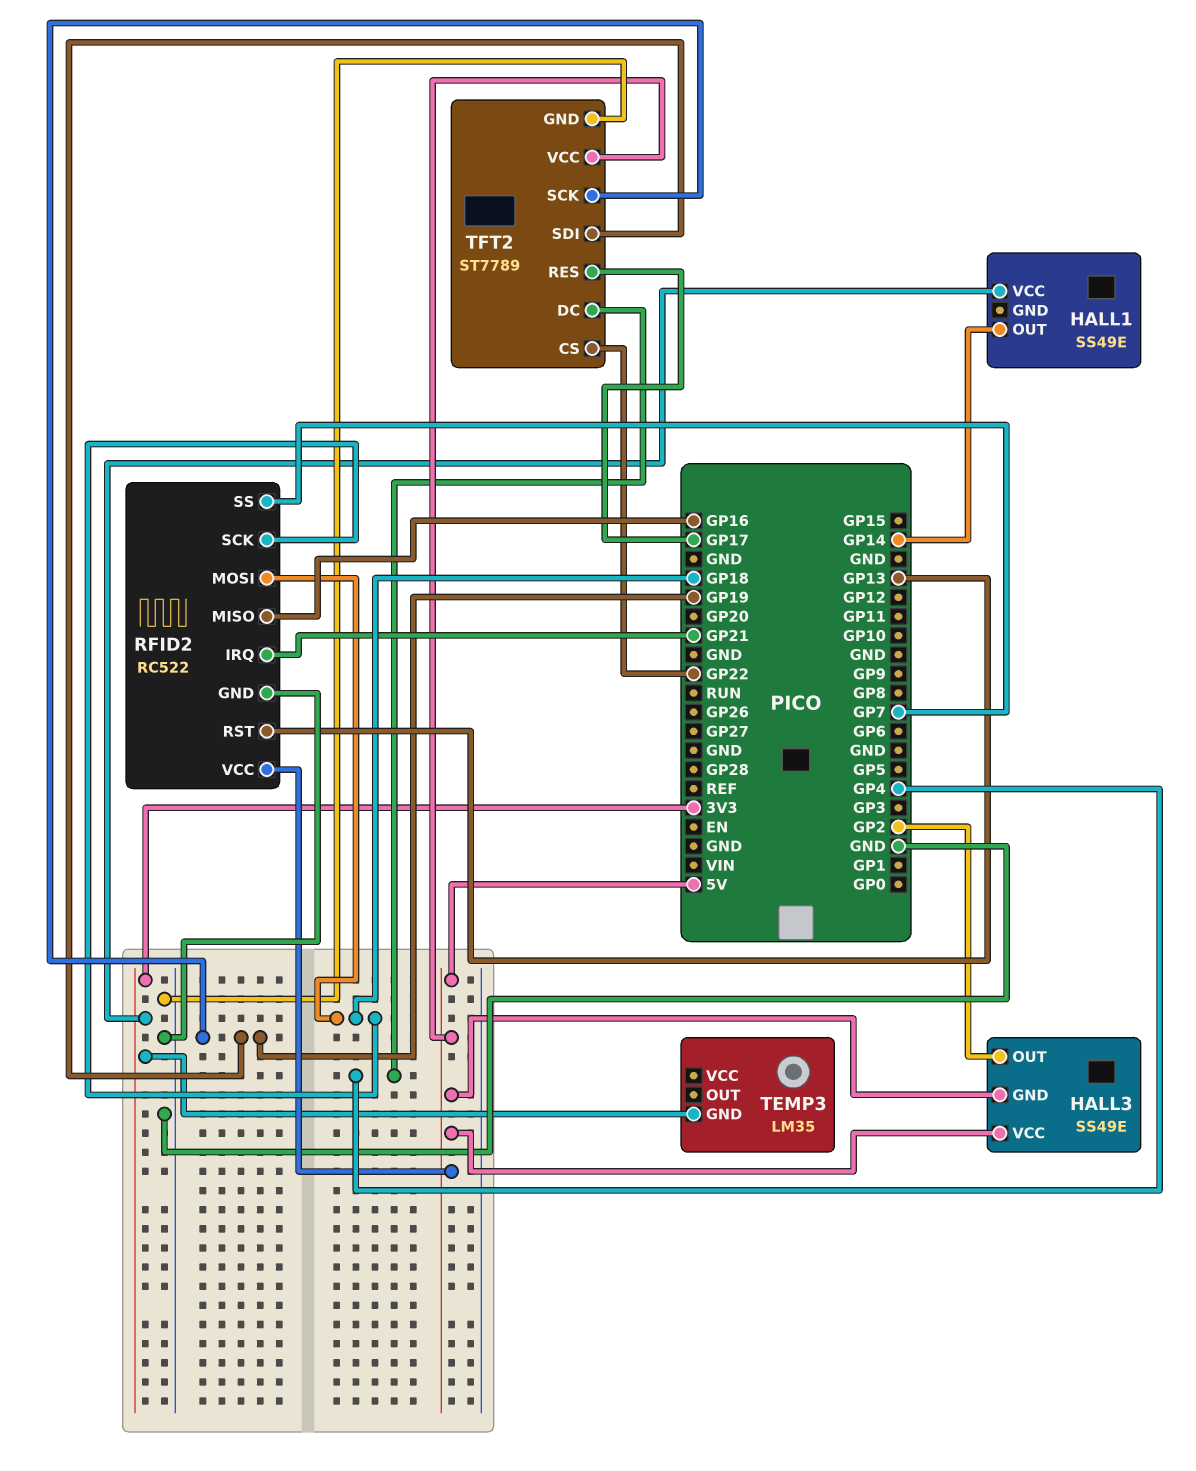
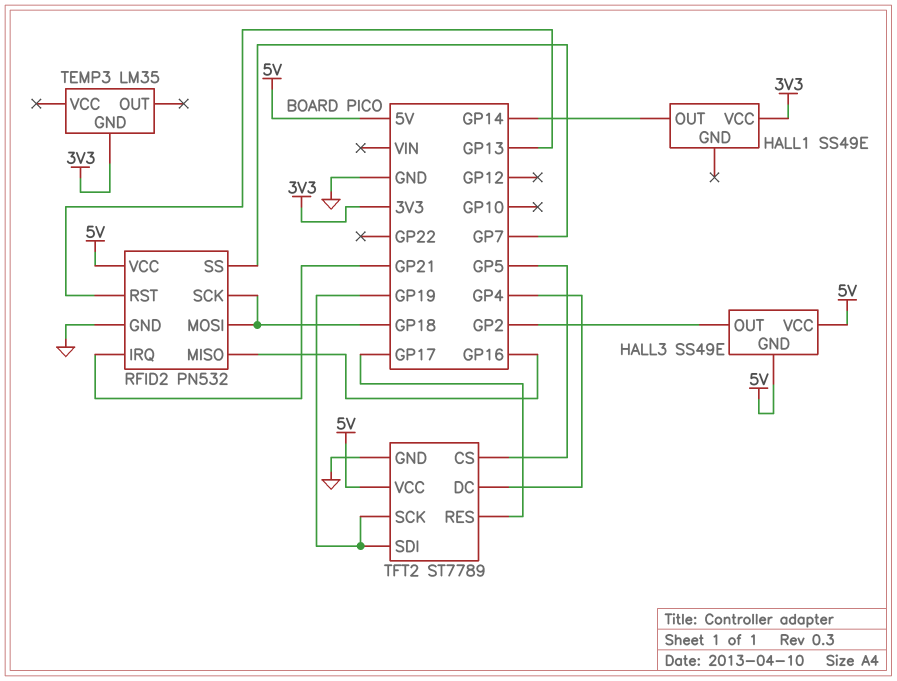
RFID2: RC522 -> PN532
TFT2 pin CS: GP22 -> GP5

